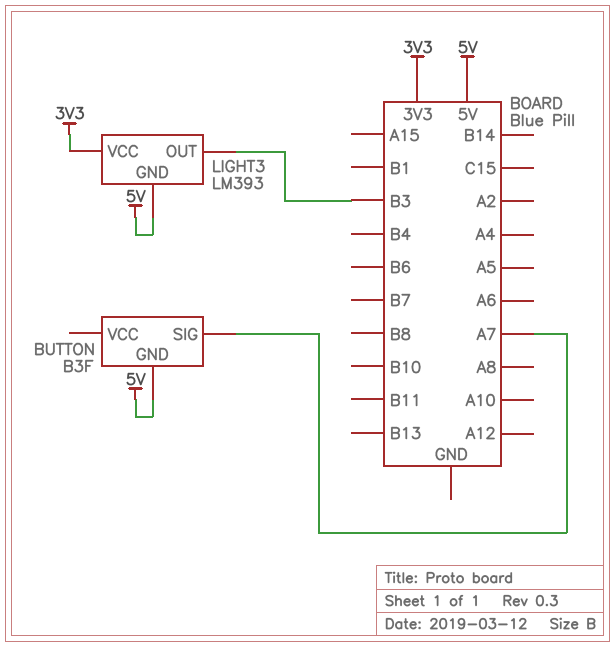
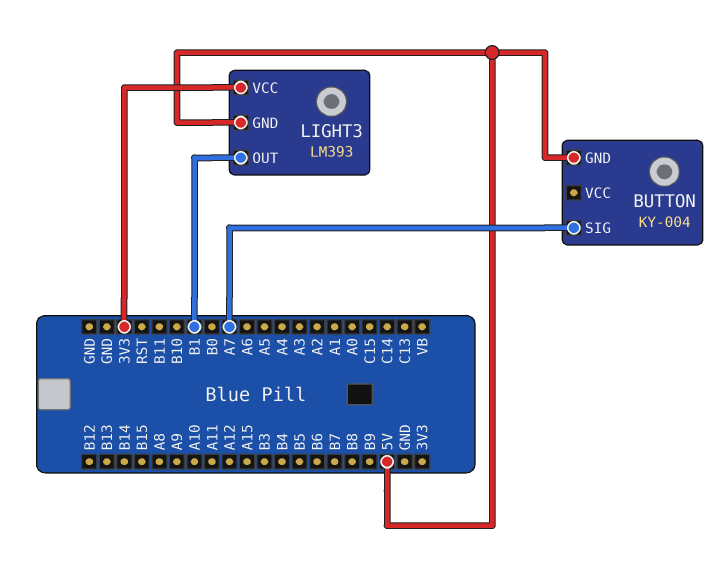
BUTTON: B3F -> KY-004
LIGHT3 pin OUT: B3 -> B1

